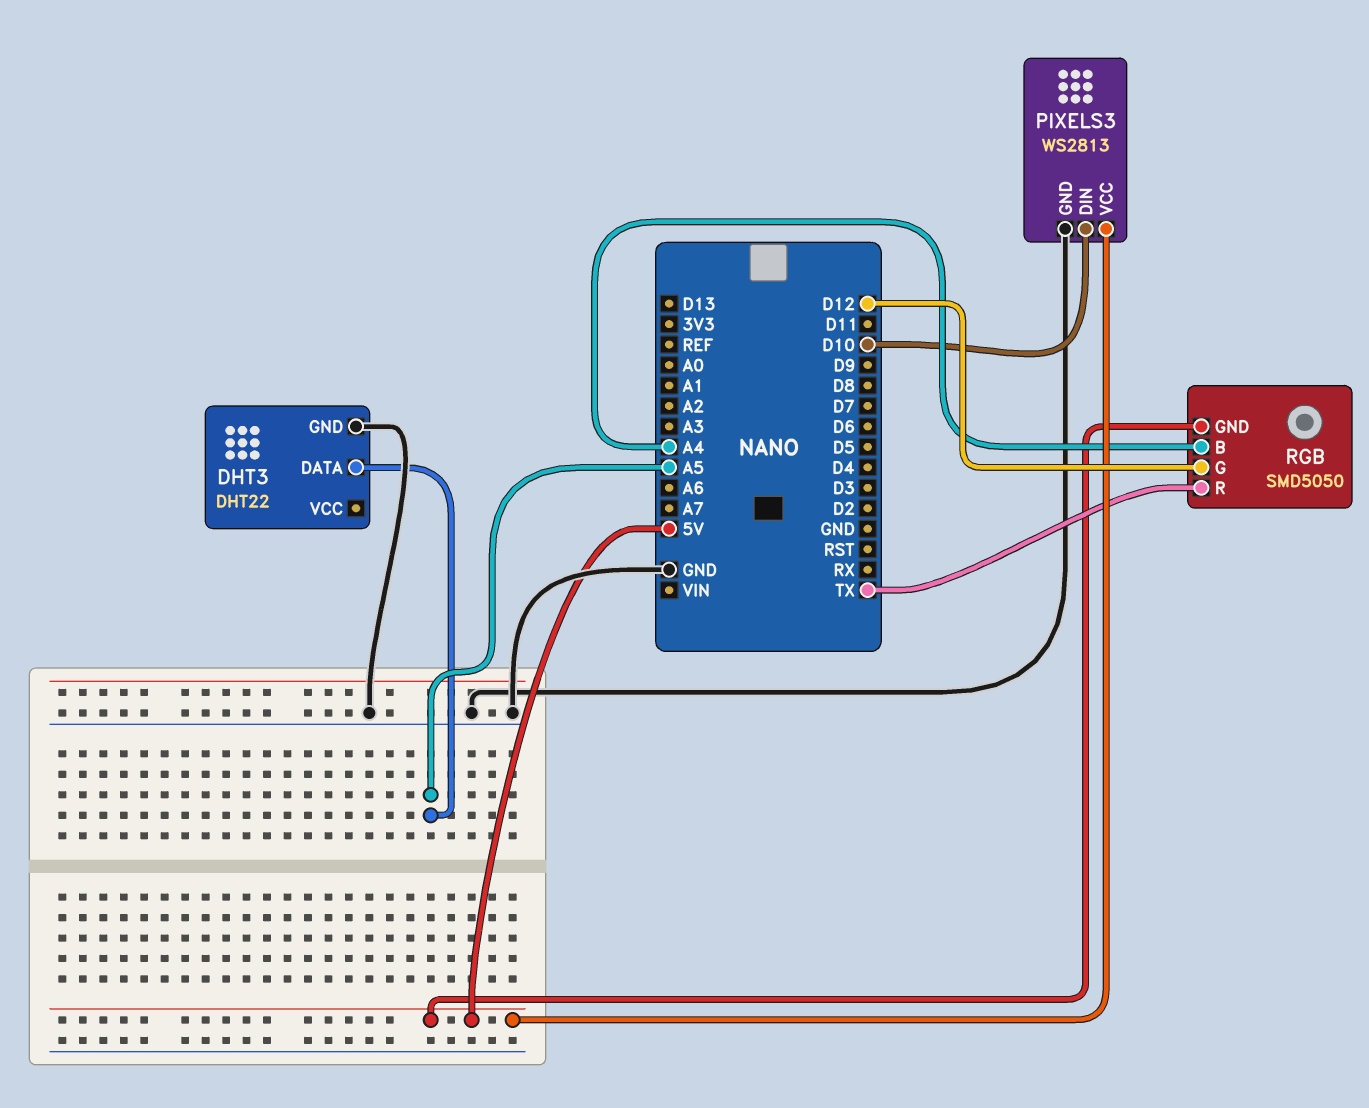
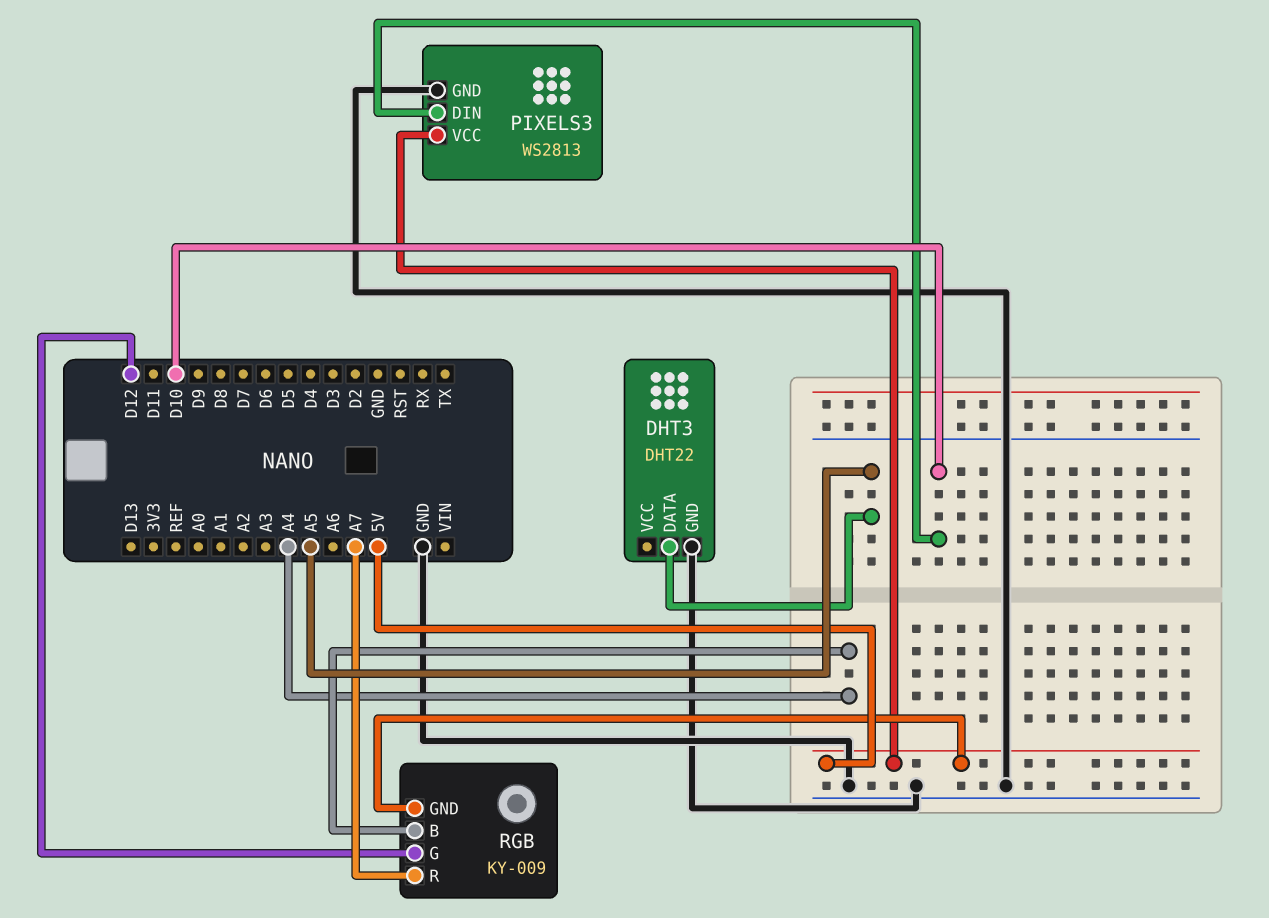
RGB: SMD5050 -> KY-009
RGB pin R: TX -> A7

